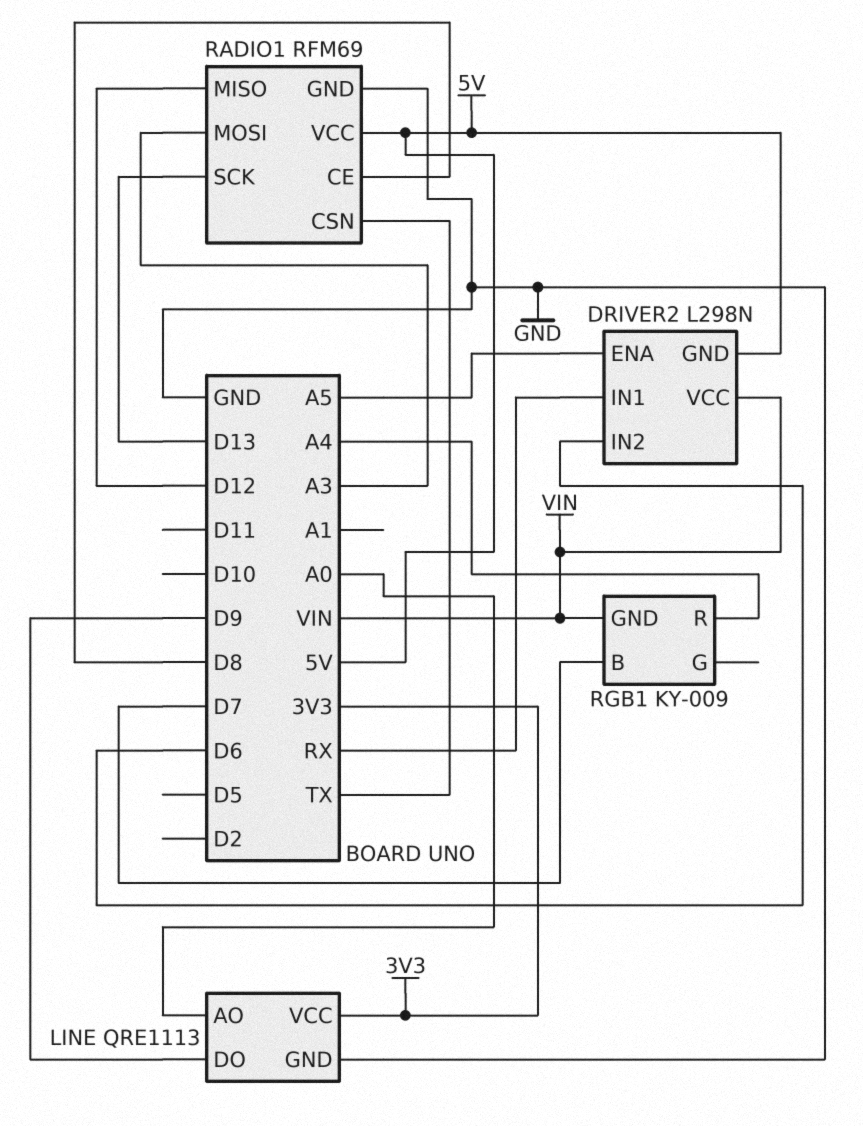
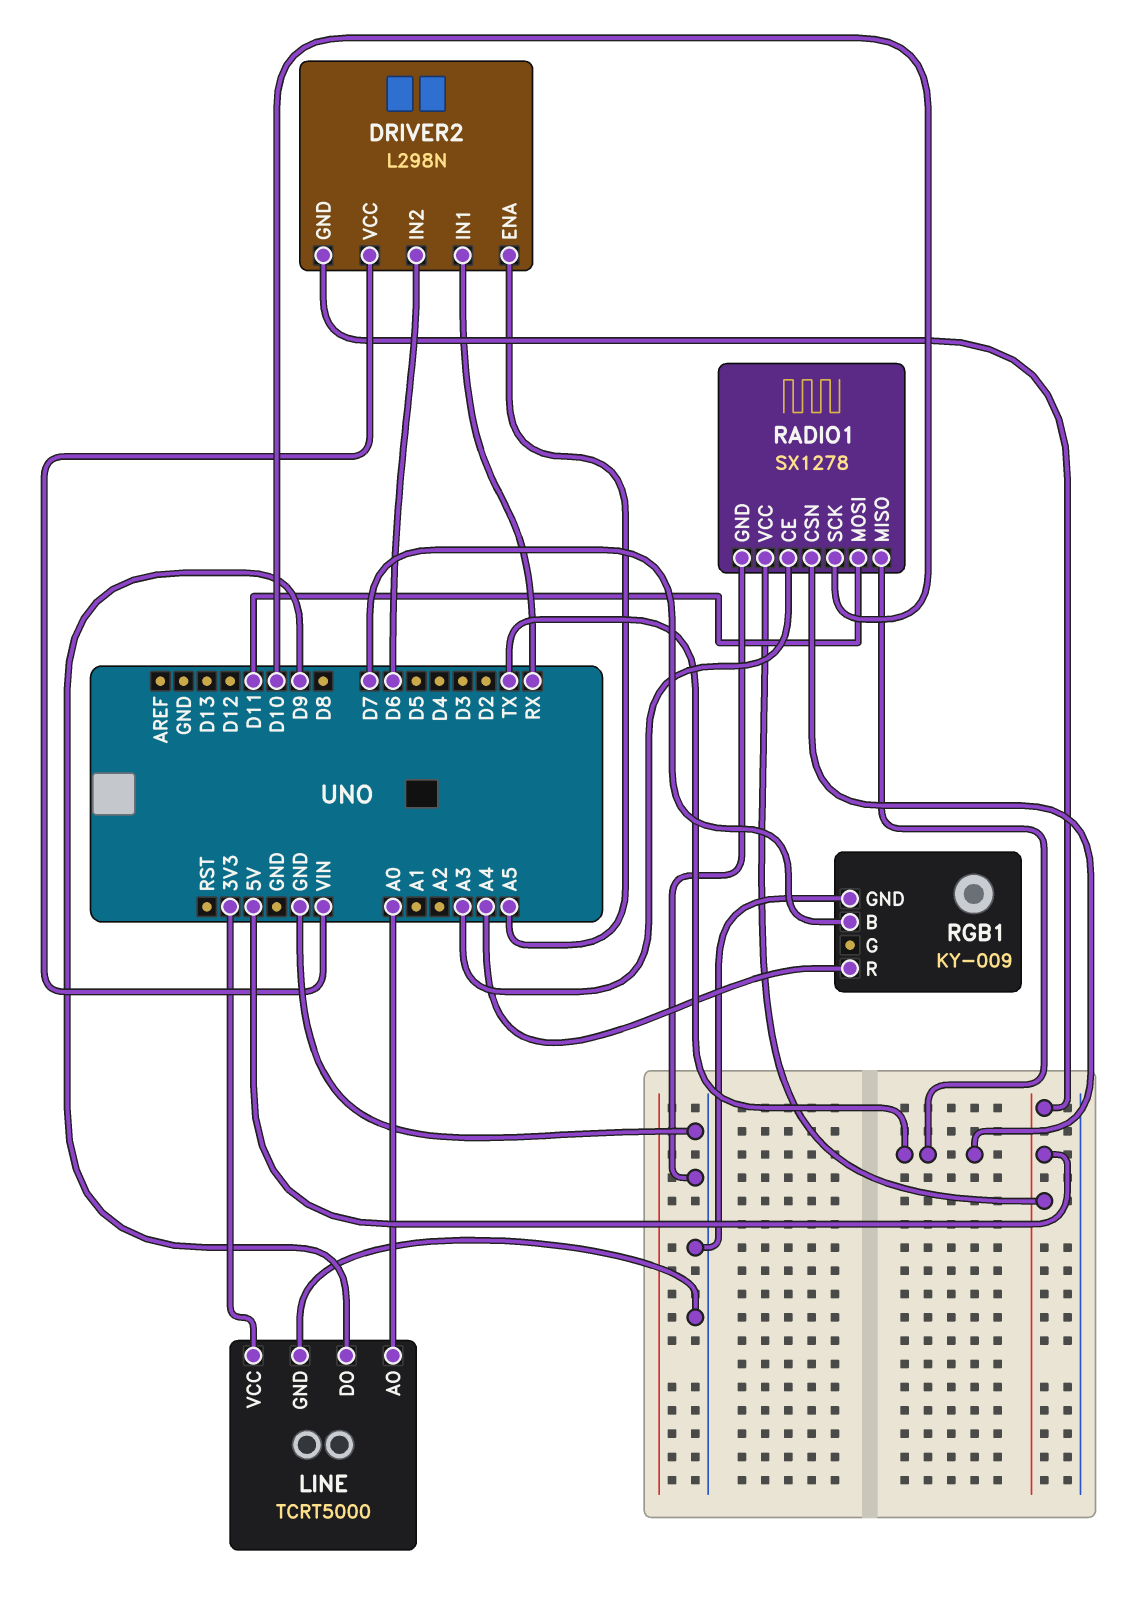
LINE: QRE1113 -> TCRT5000
RADIO1: RFM69 -> SX1278
RADIO1 pin CE: D8 -> A3
RADIO1 pin MISO: D12 -> TX
RADIO1 pin MOSI: A3 -> D11
RADIO1 pin SCK: D13 -> D10
RGB1 pin GND: VIN -> GND

